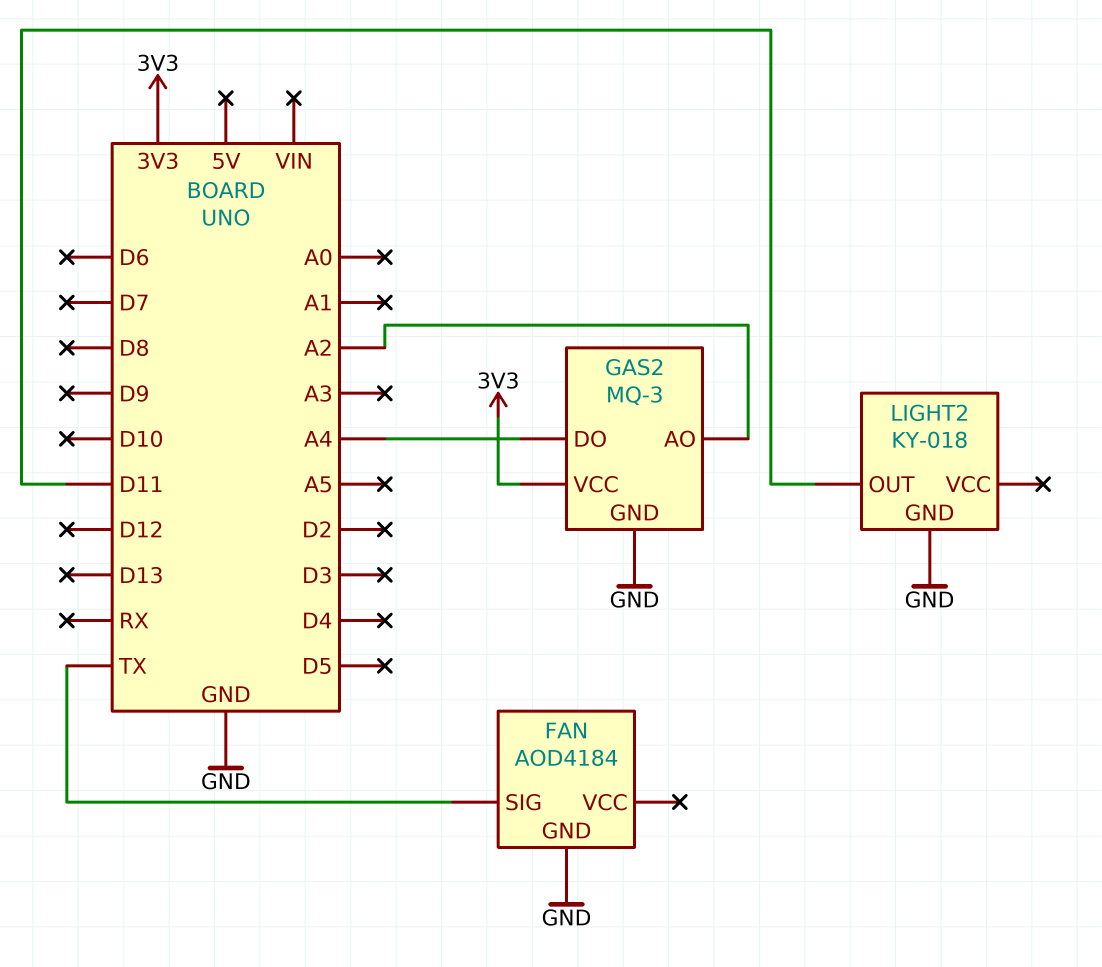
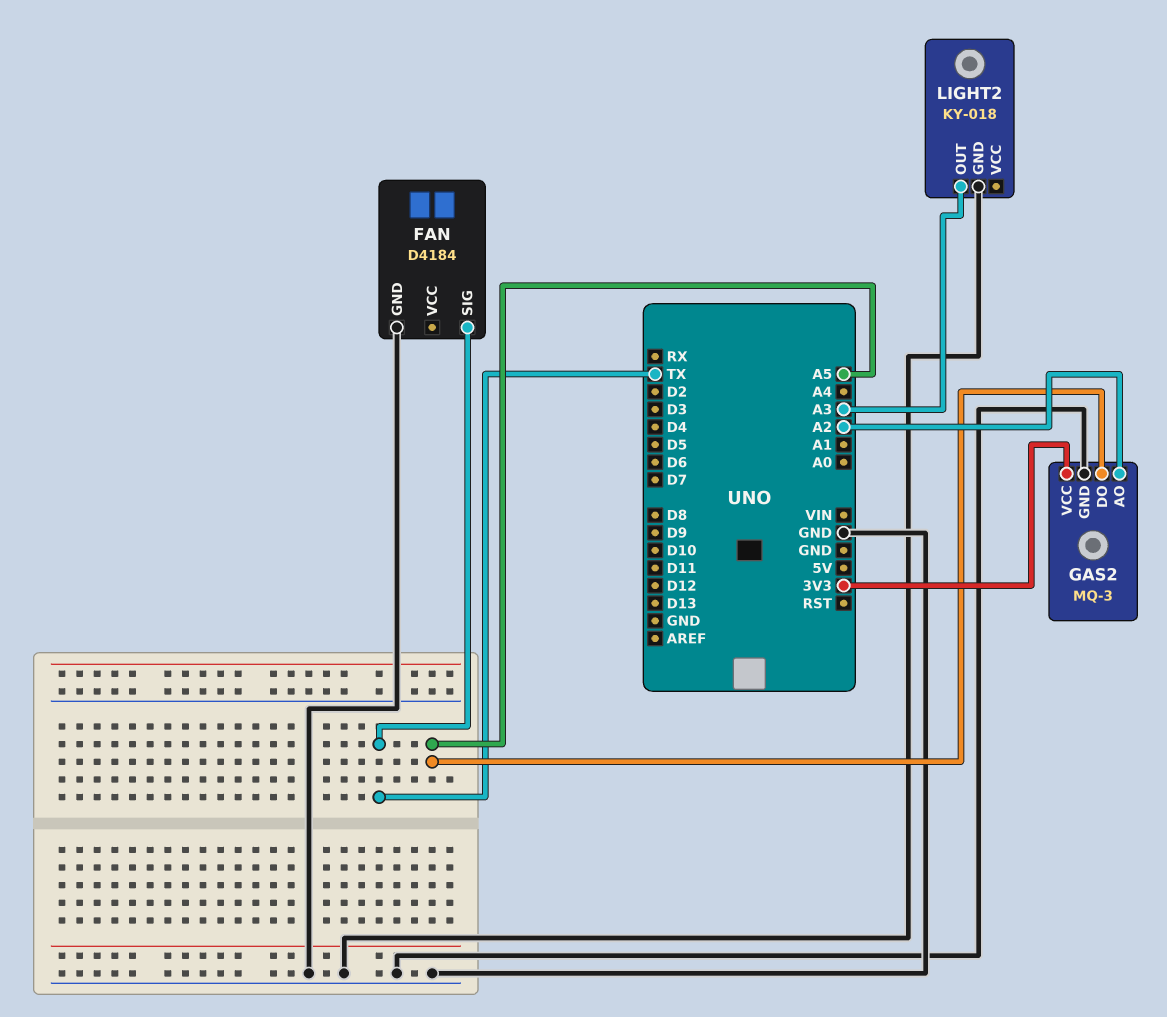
FAN: AOD4184 -> D4184
GAS2 pin DO: A4 -> A5
LIGHT2 pin OUT: D11 -> A3

